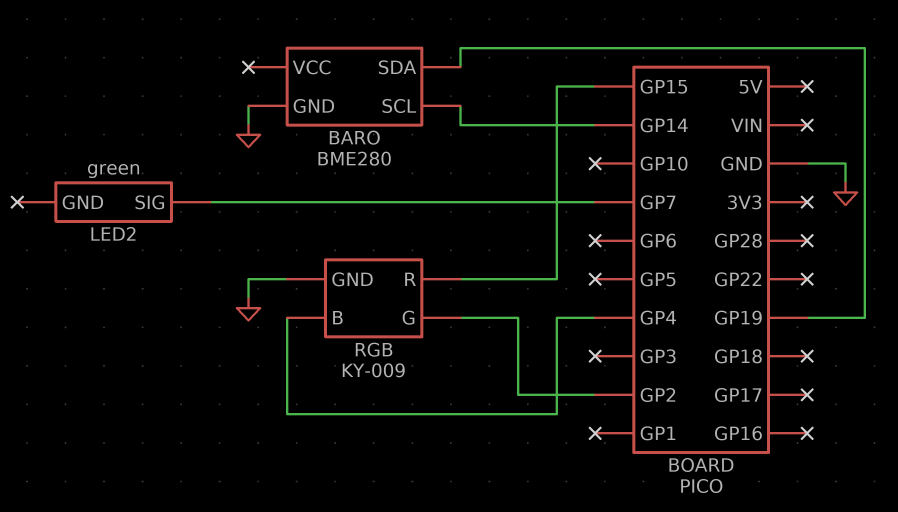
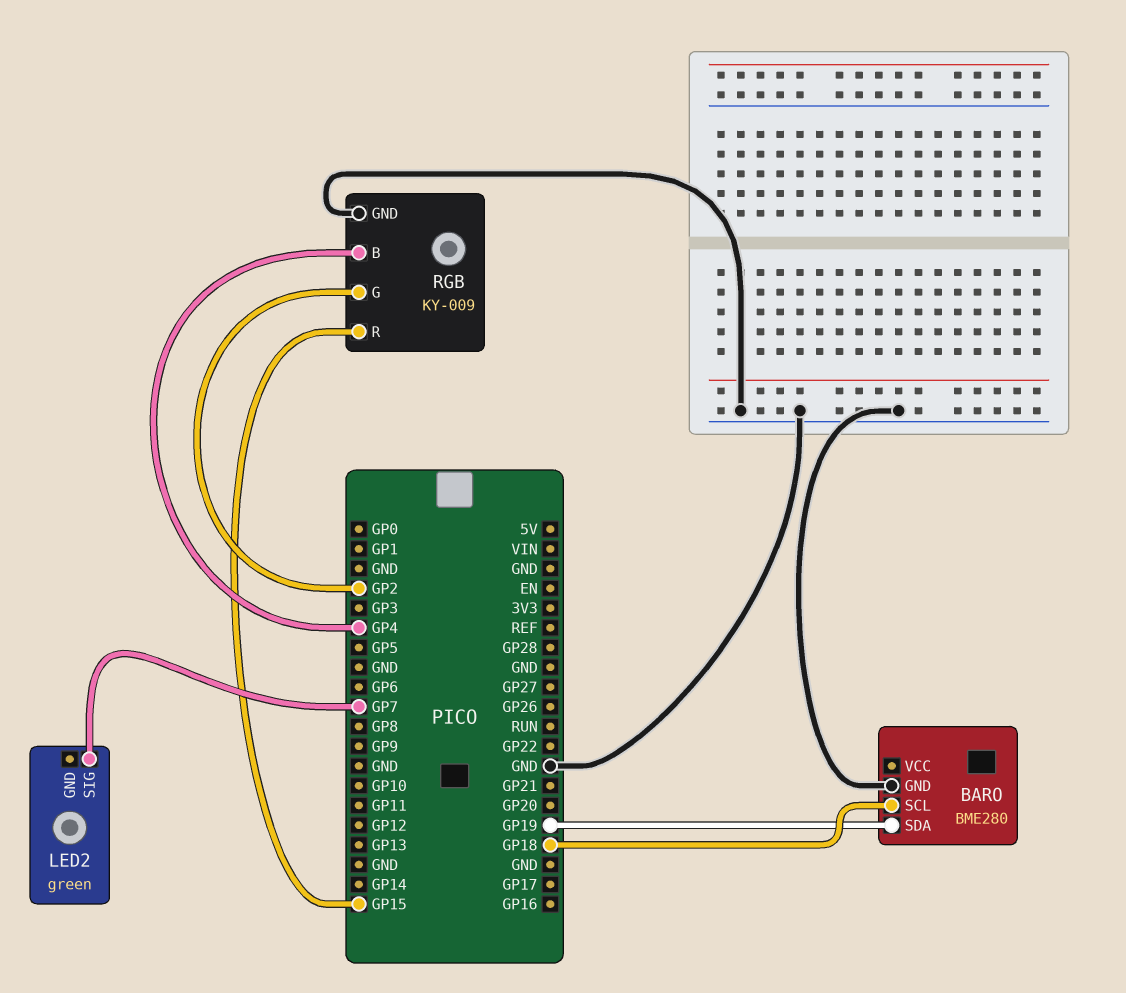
BARO pin SCL: GP14 -> GP18

